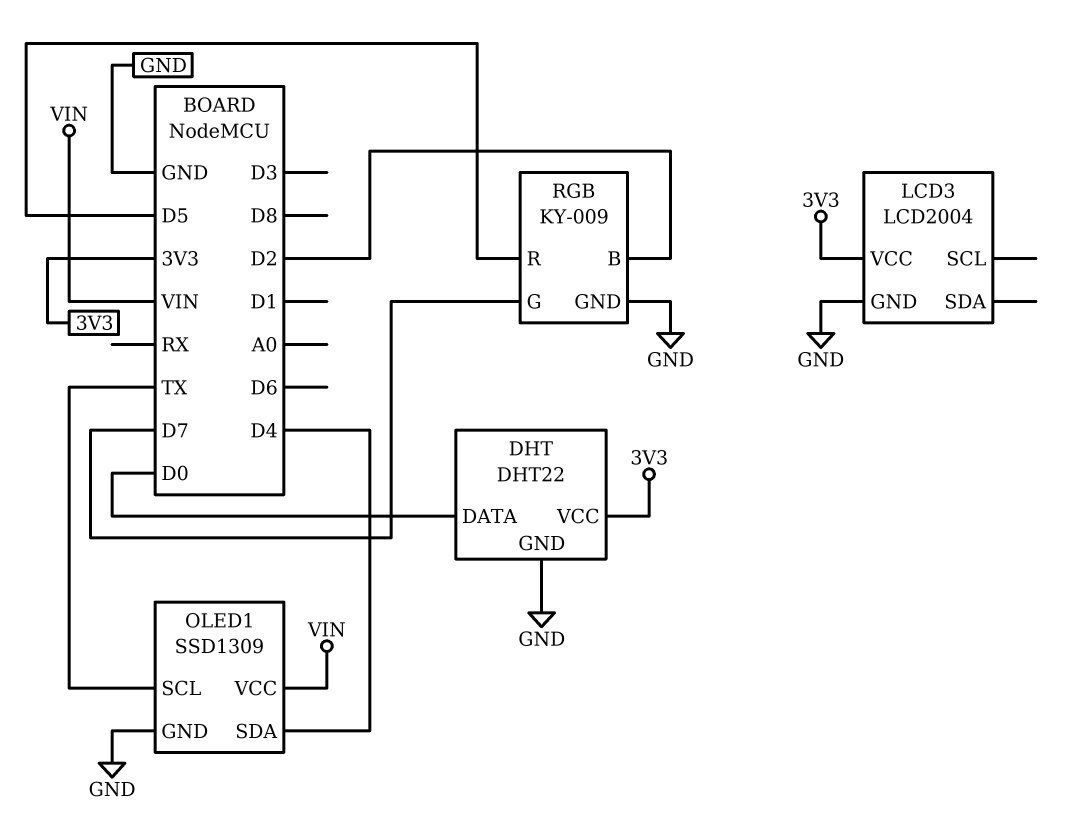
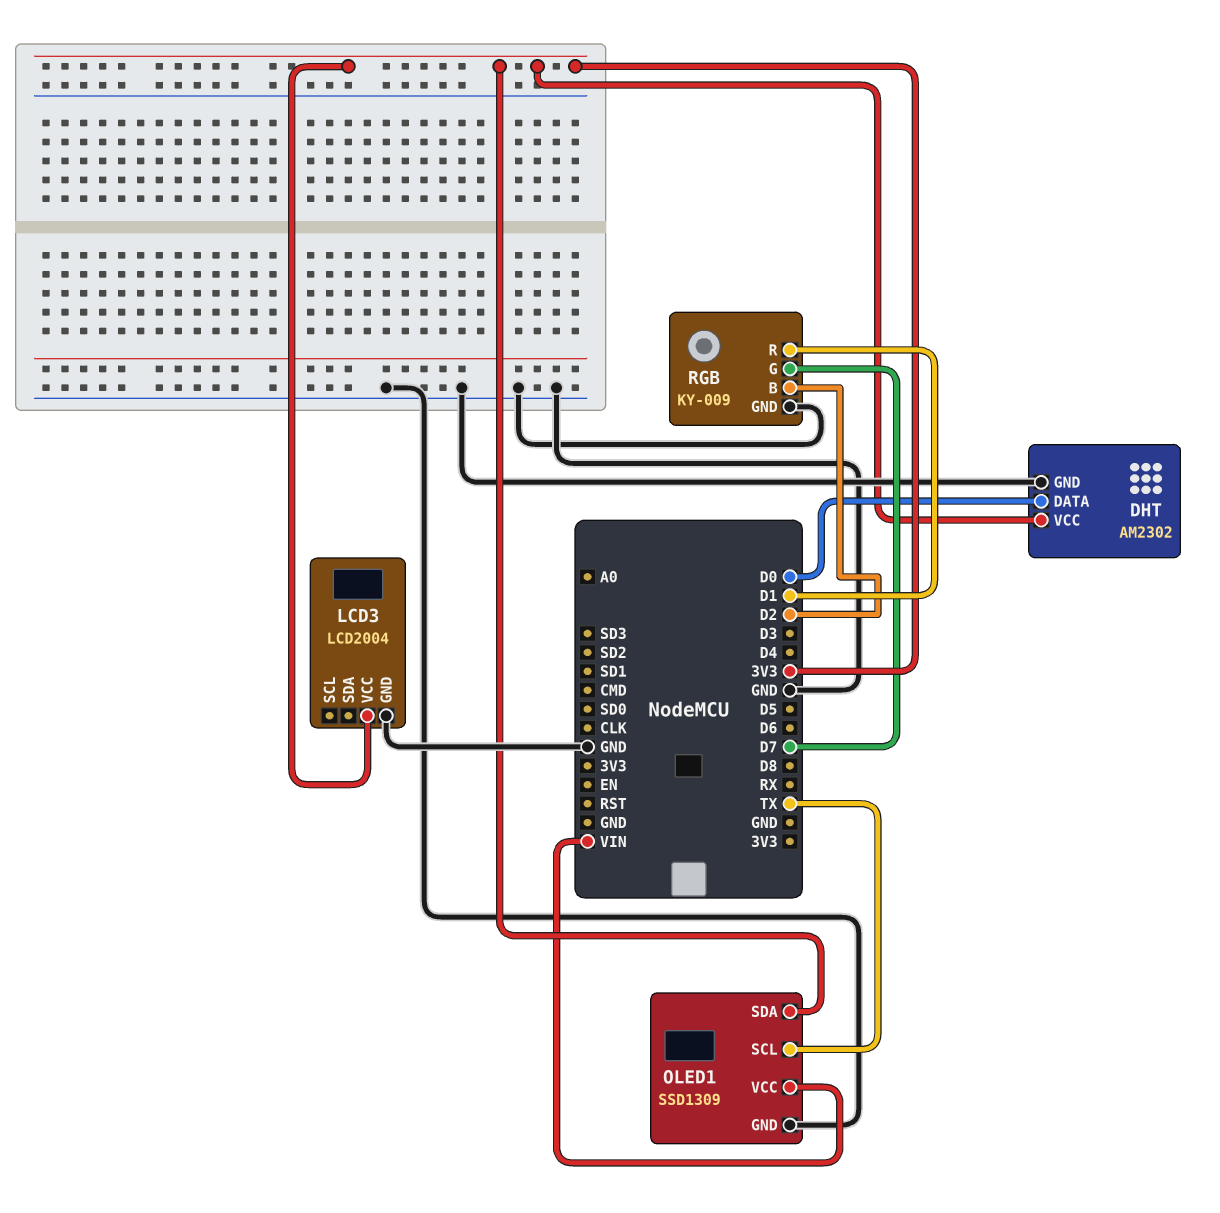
DHT: DHT22 -> AM2302
OLED1 pin SDA: D4 -> 3V3
RGB pin R: D5 -> D1

